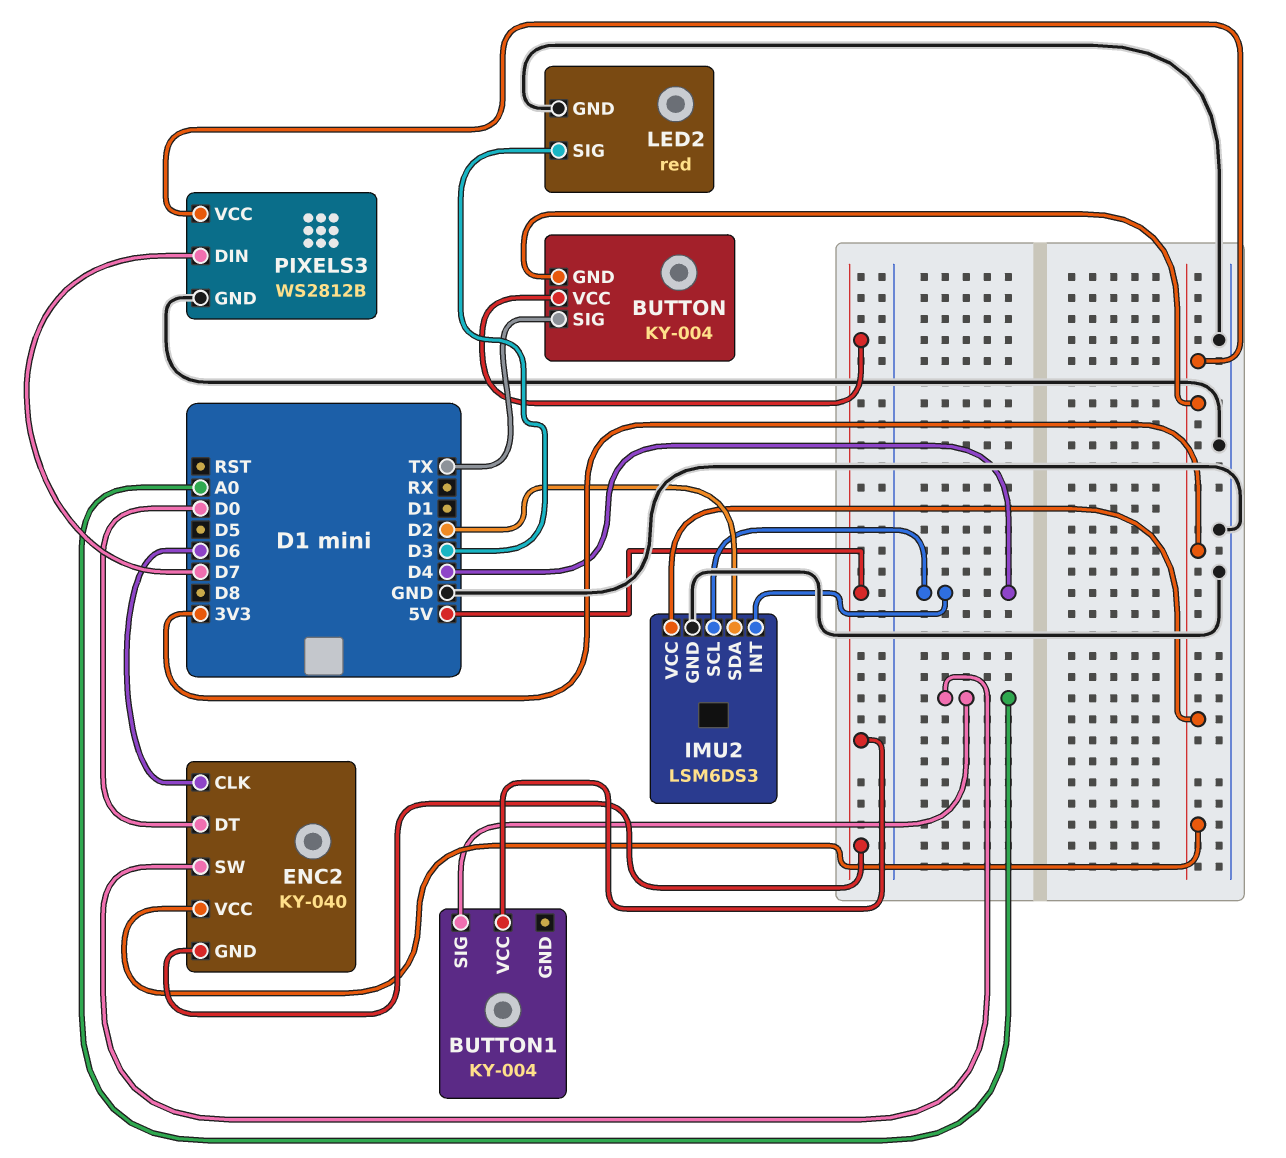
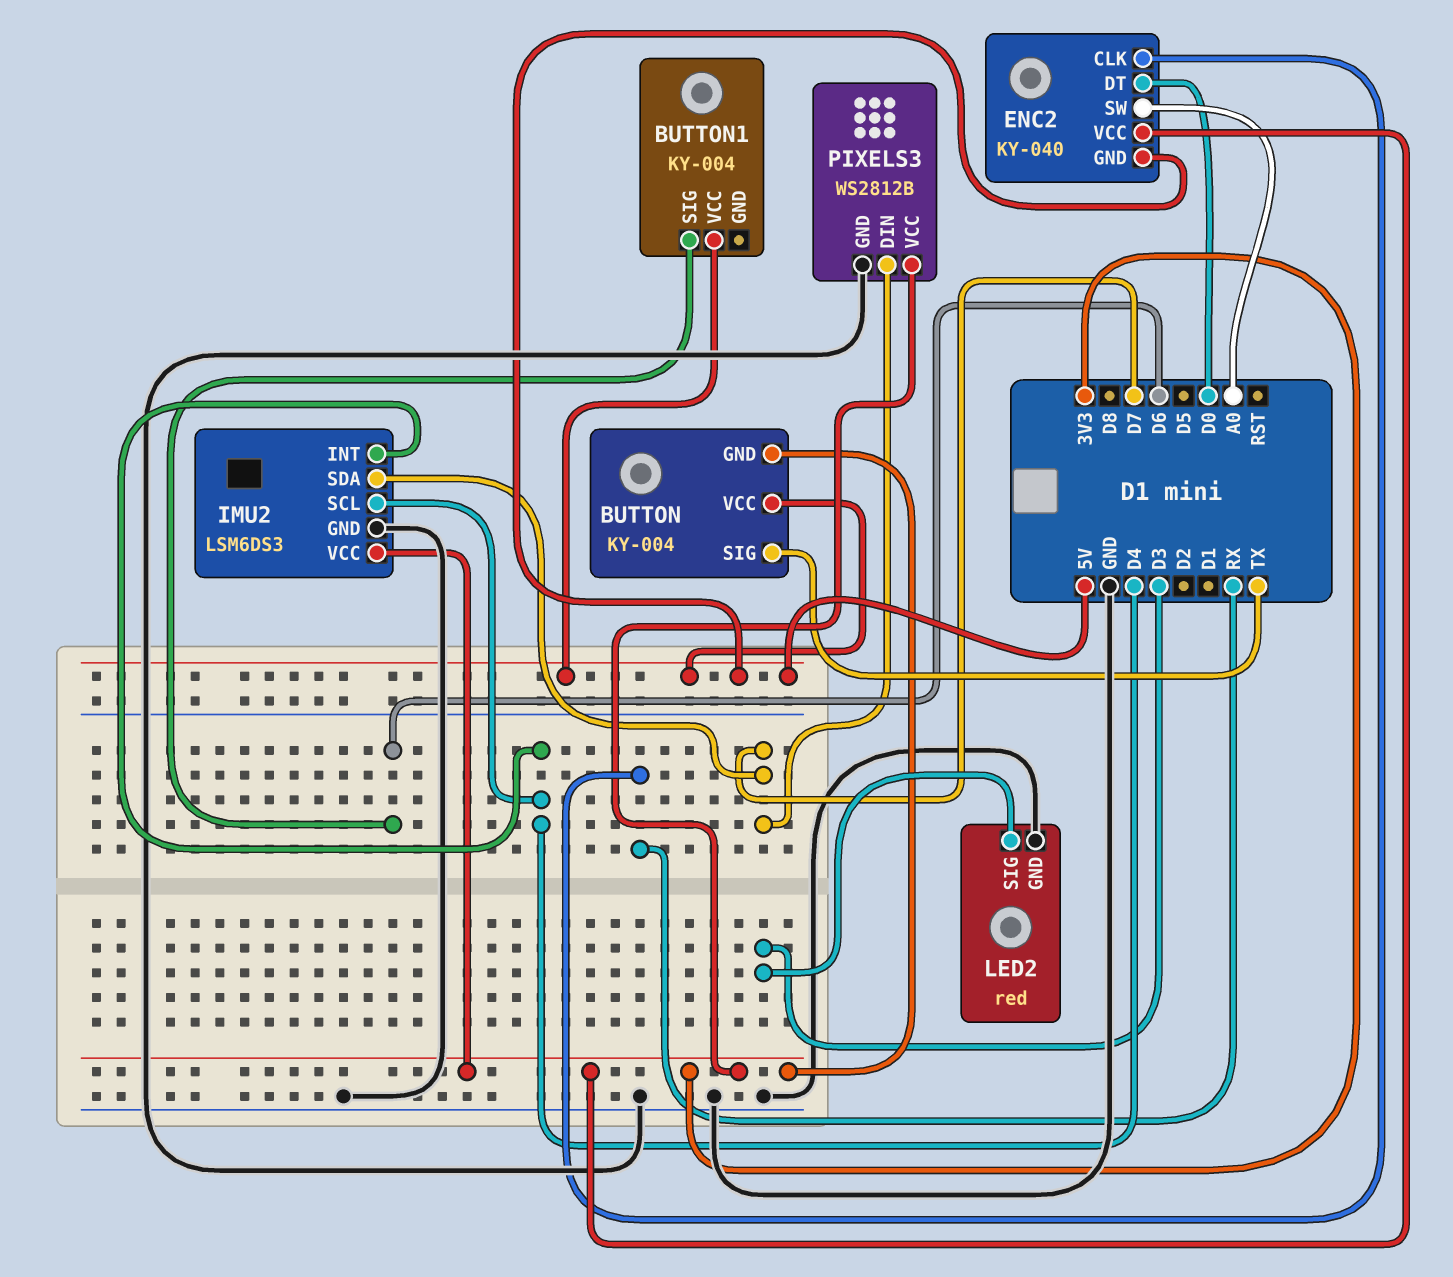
BUTTON1 pin SIG: A0 -> D6
ENC2 pin CLK: D6 -> RX
IMU2 pin SDA: D2 -> D7

